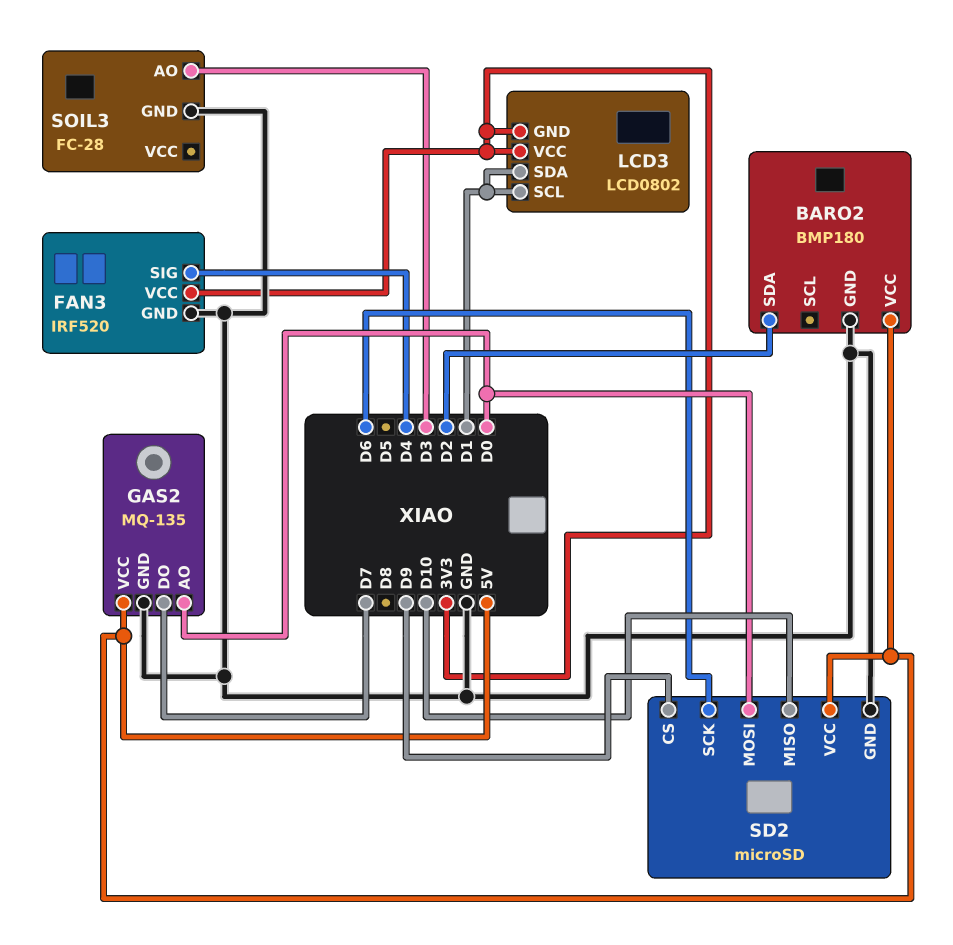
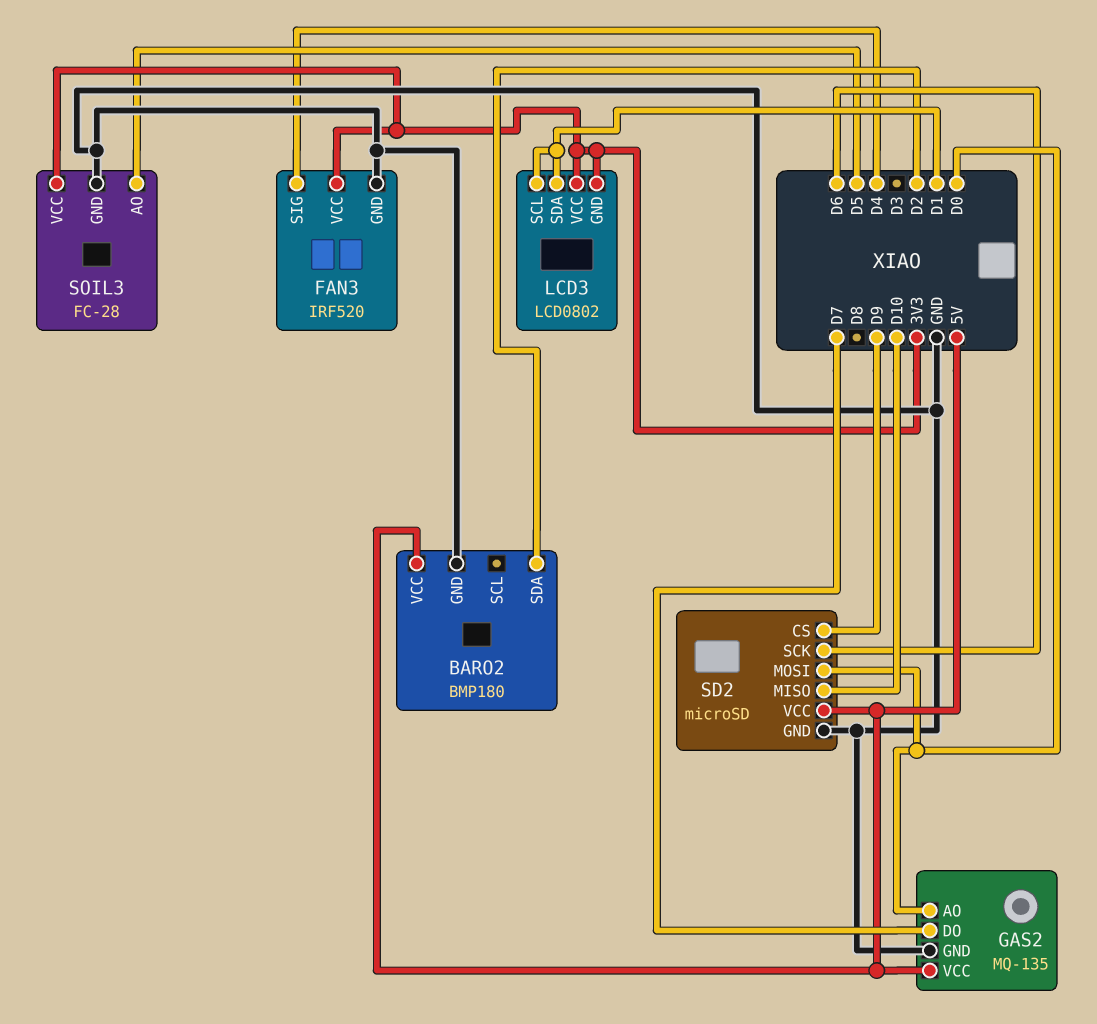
SOIL3 pin AO: D3 -> D5
SOIL3 pin VCC: none -> 3V3

